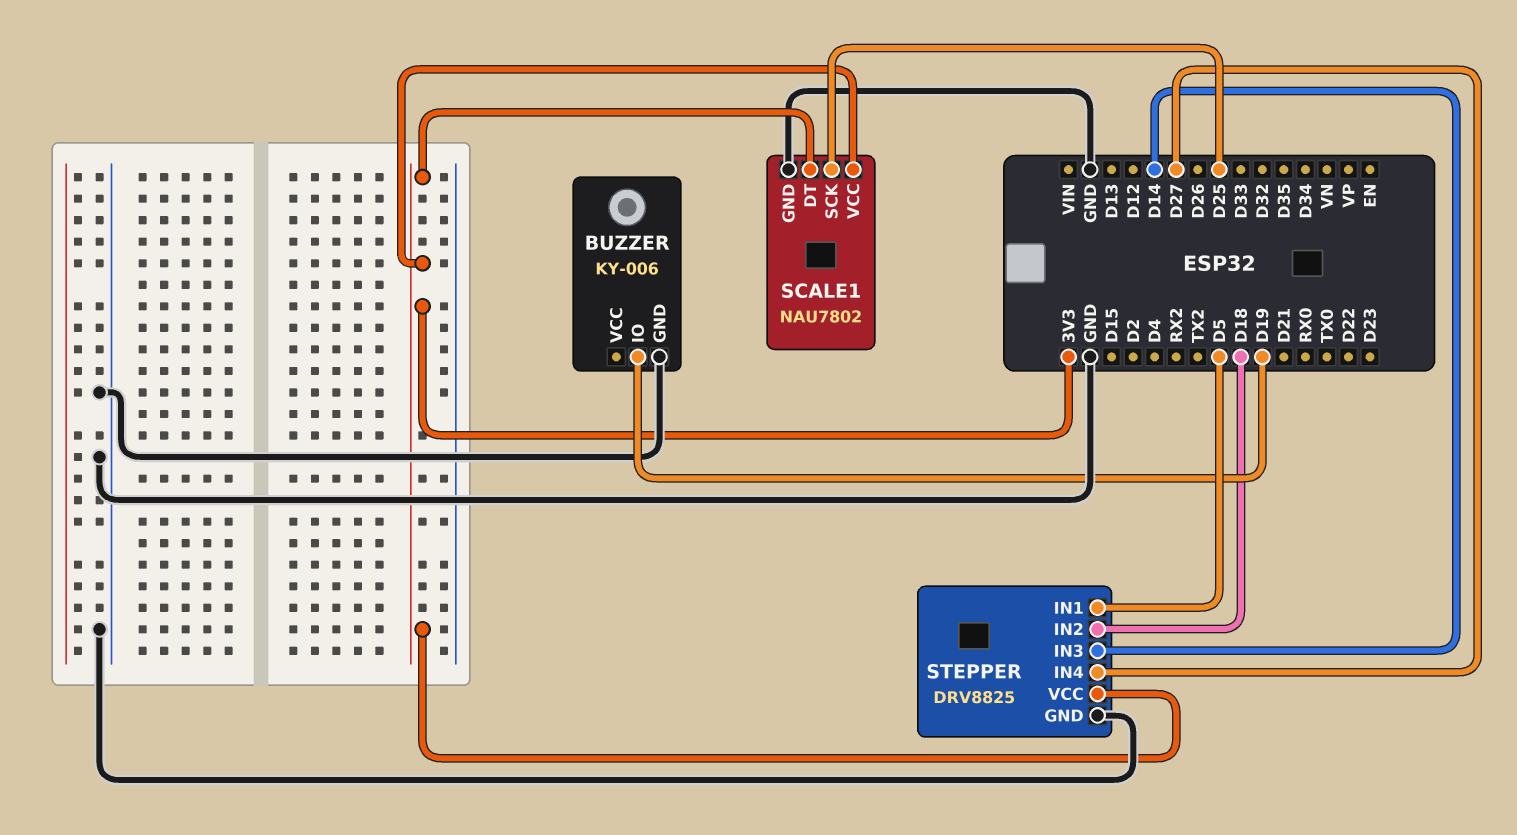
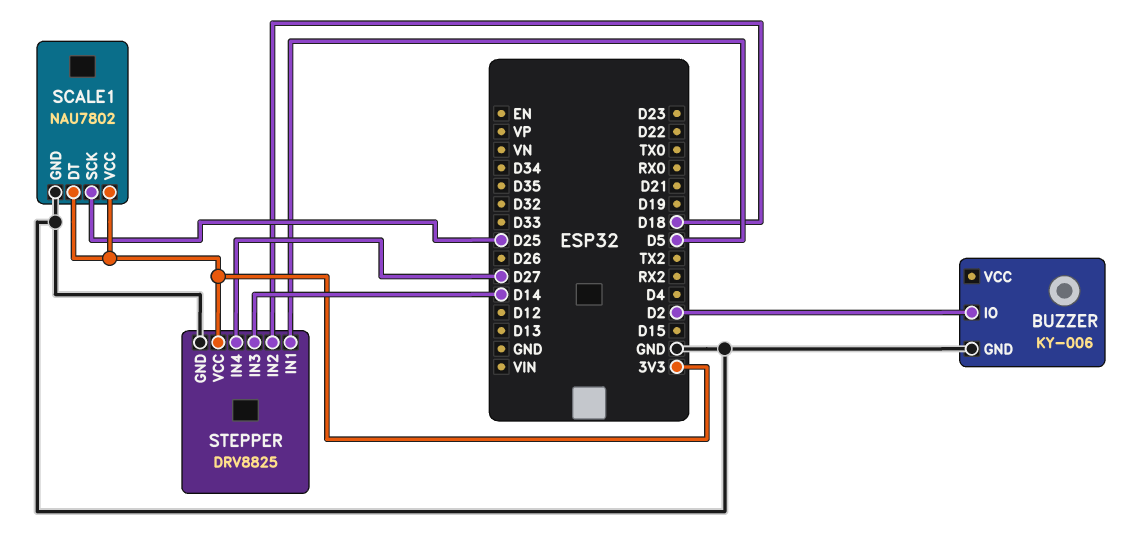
BUZZER pin IO: D19 -> D2

